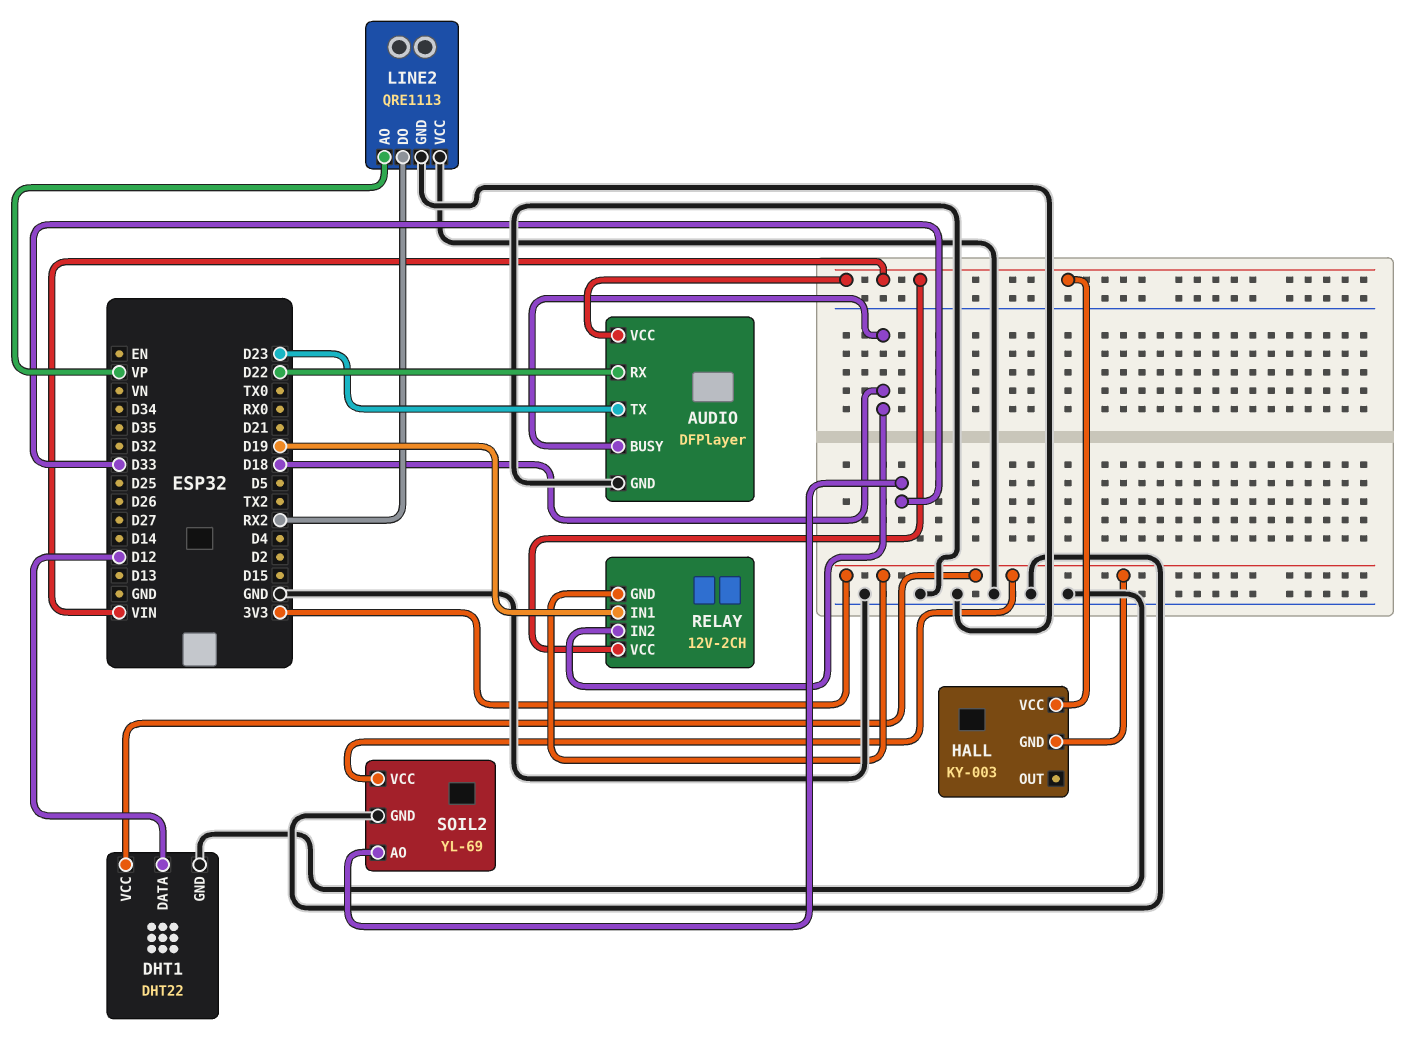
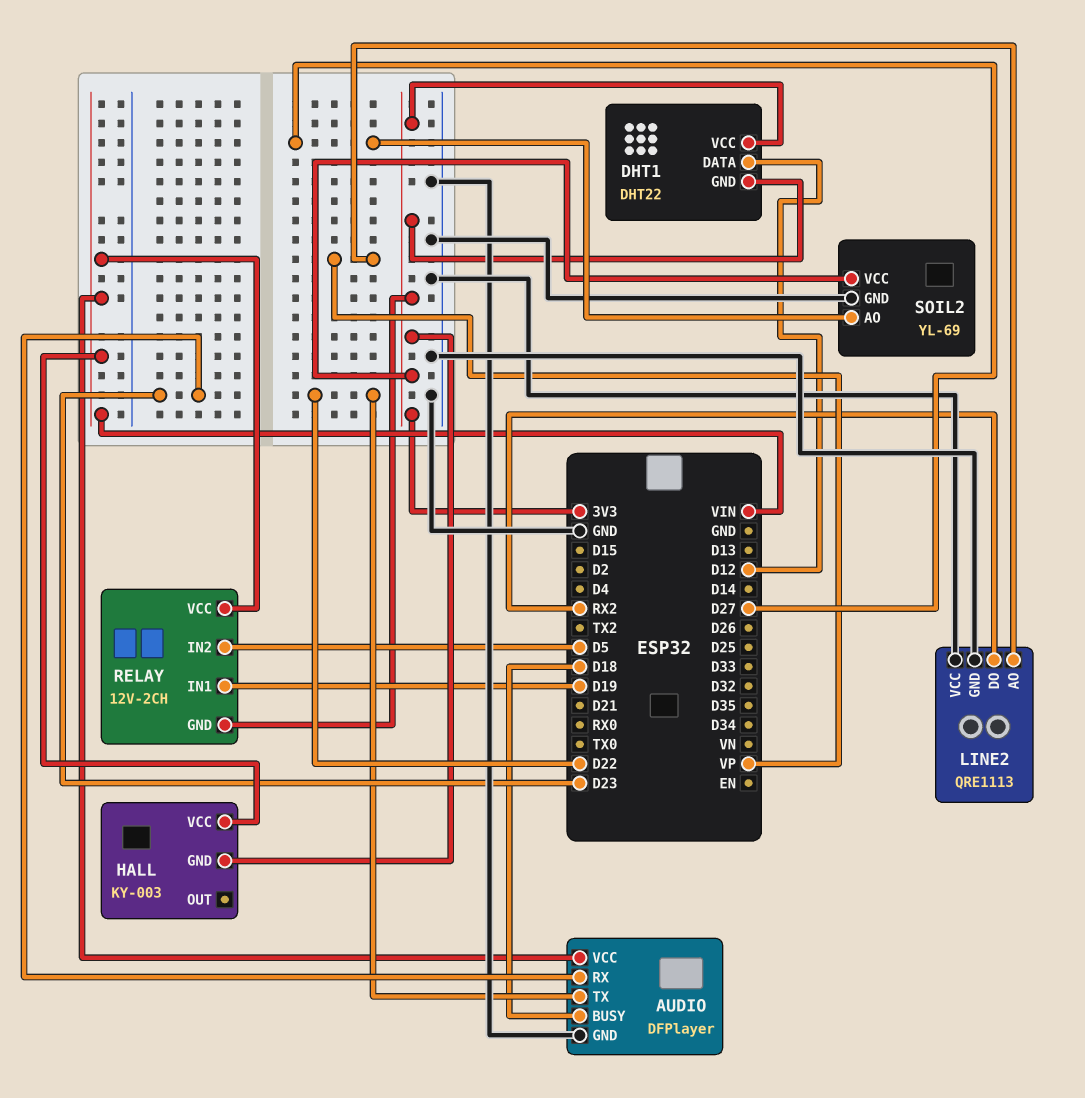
AUDIO pin RX: D22 -> D23
AUDIO pin TX: D23 -> D22
DHT1 pin GND: GND -> 3V3
RELAY pin IN2: D18 -> D5
SOIL2 pin AO: D33 -> D27

